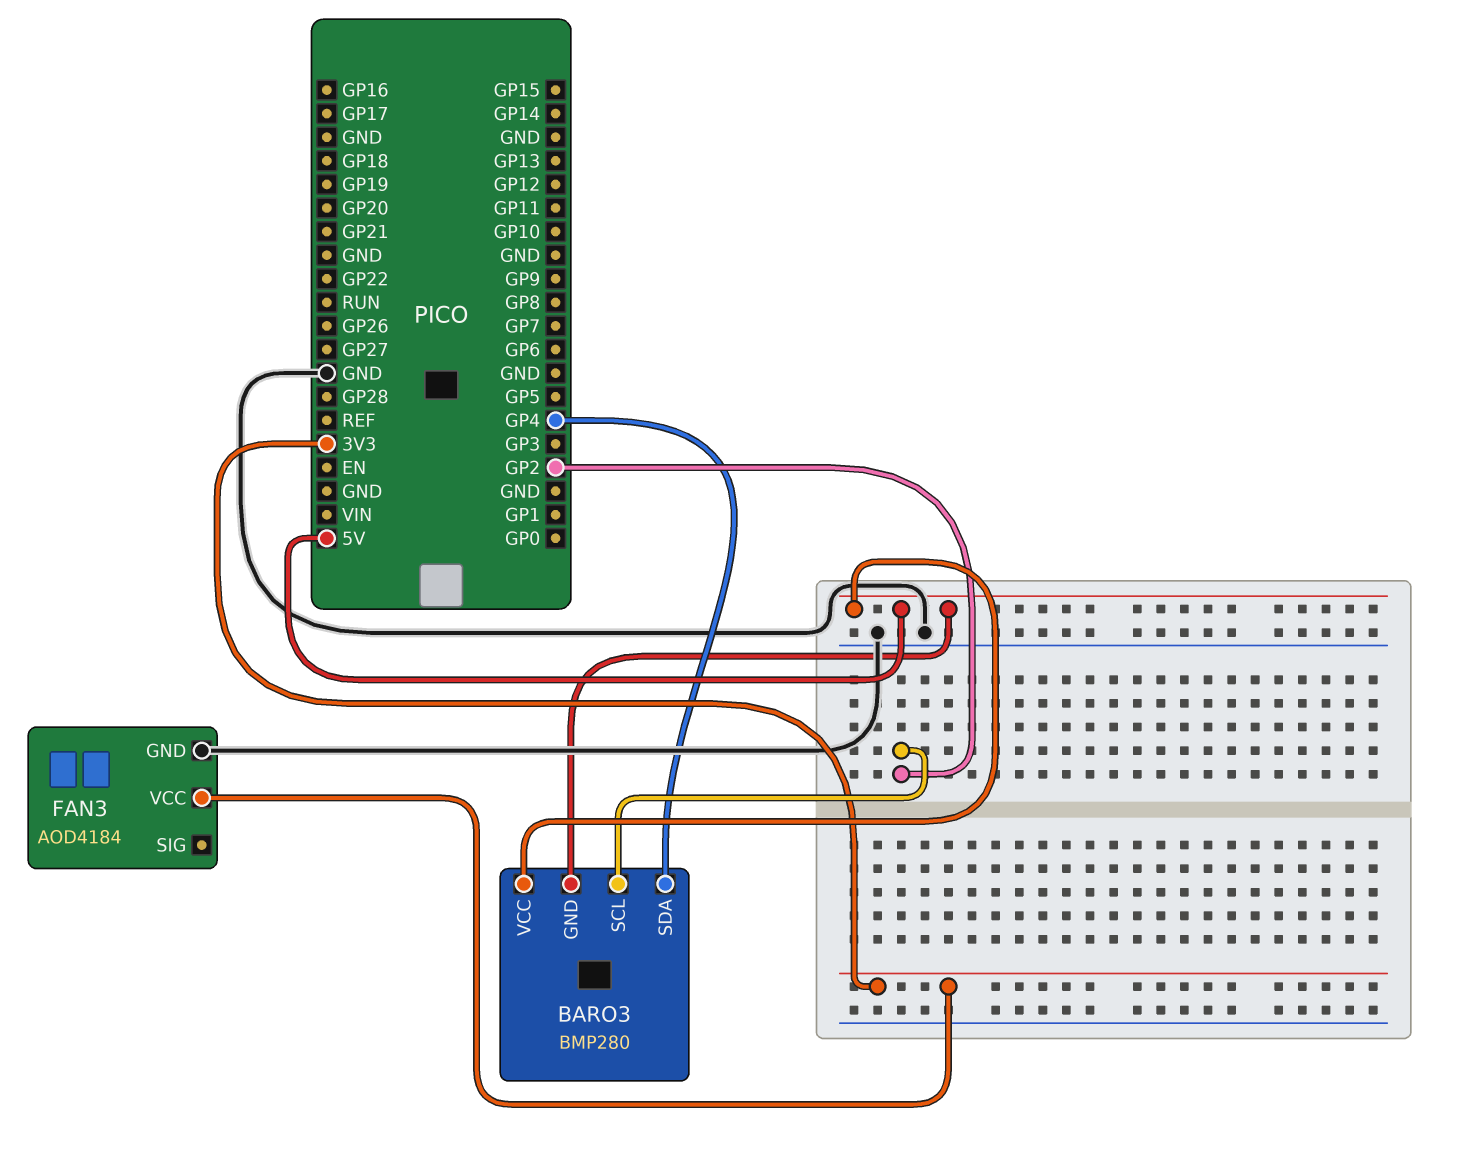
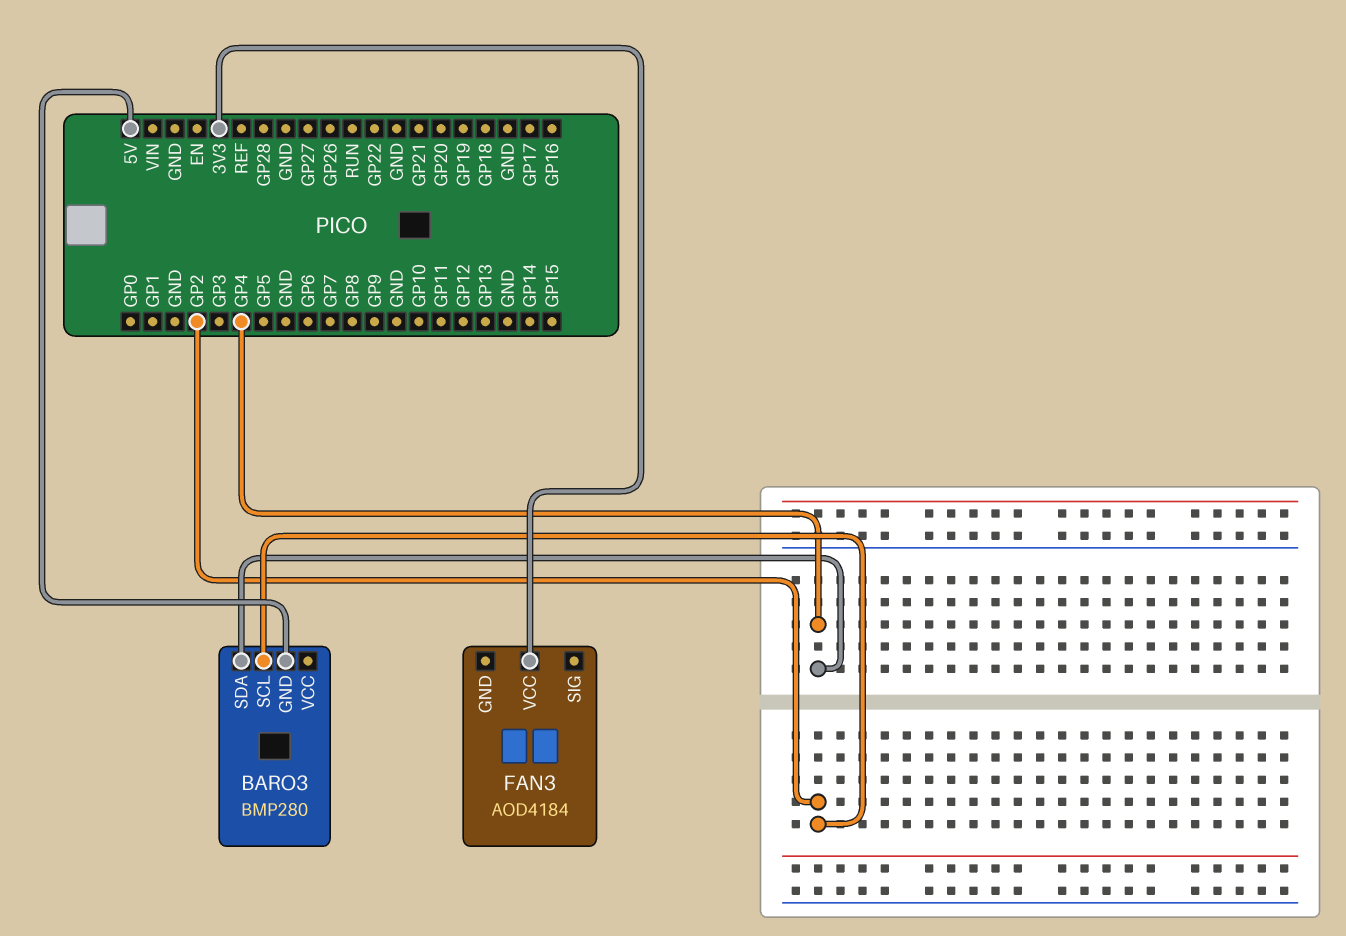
BARO3 pin VCC: 5V -> none
FAN3 pin GND: GND -> none

